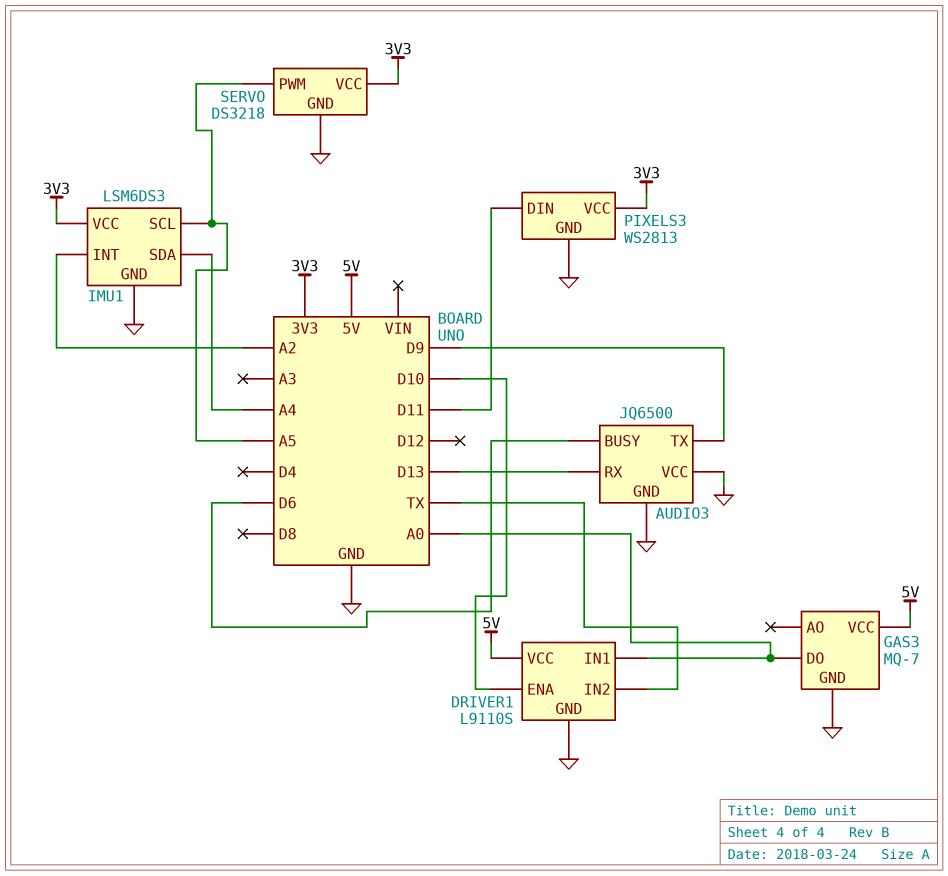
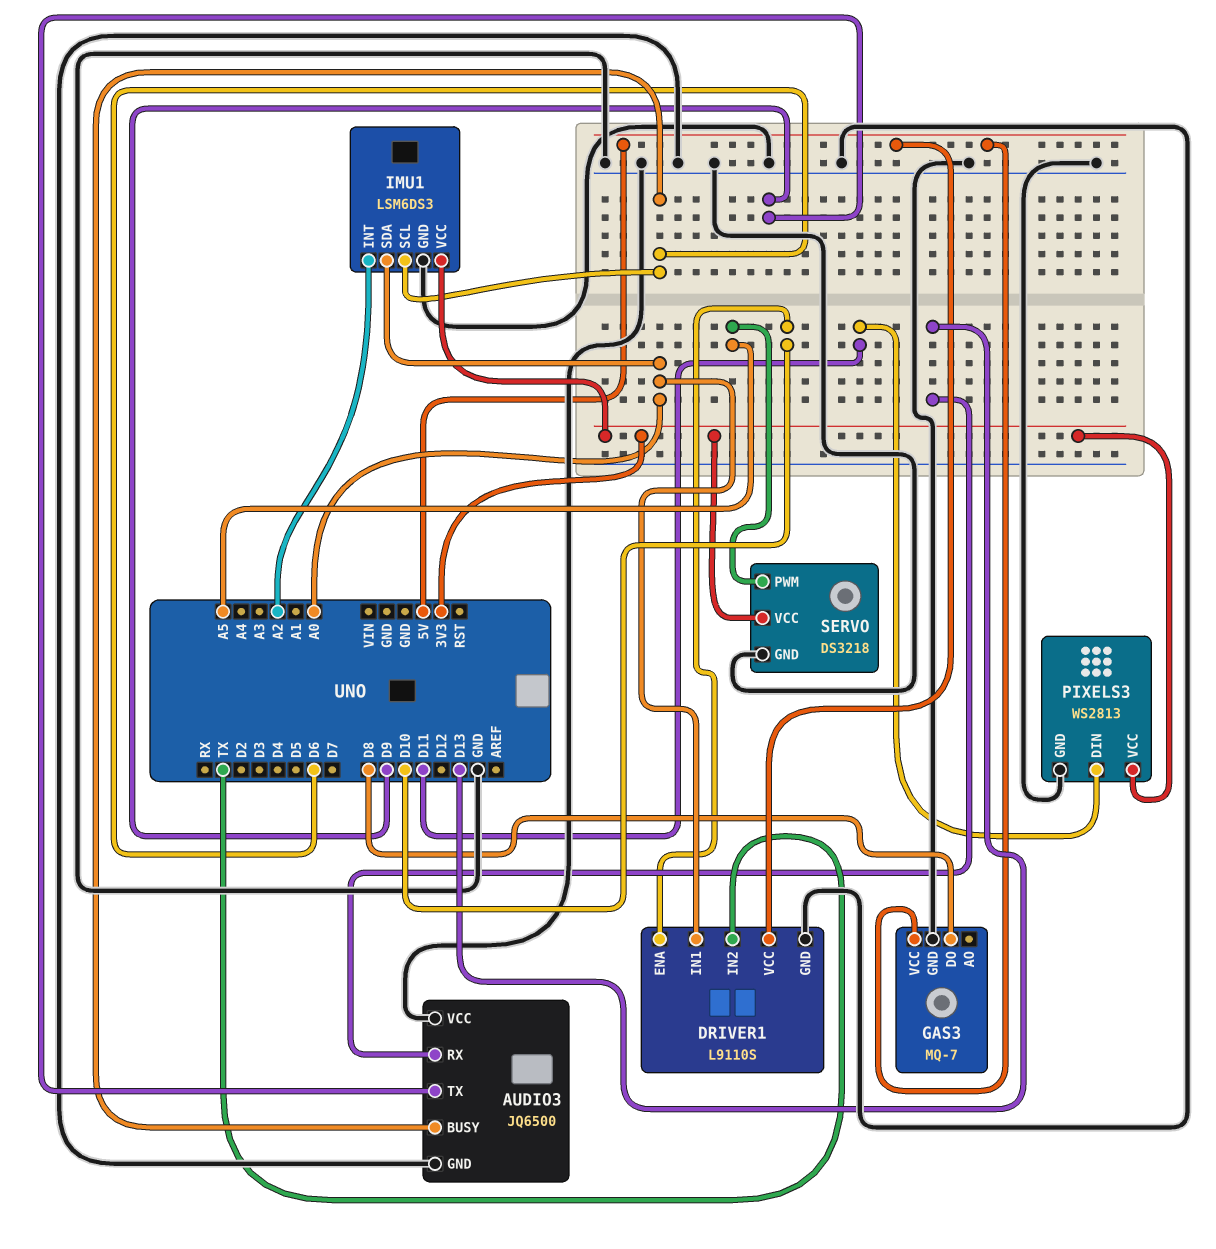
GAS3 pin DO: A0 -> D8
IMU1 pin SCL: A5 -> D6
IMU1 pin SDA: A4 -> A0

